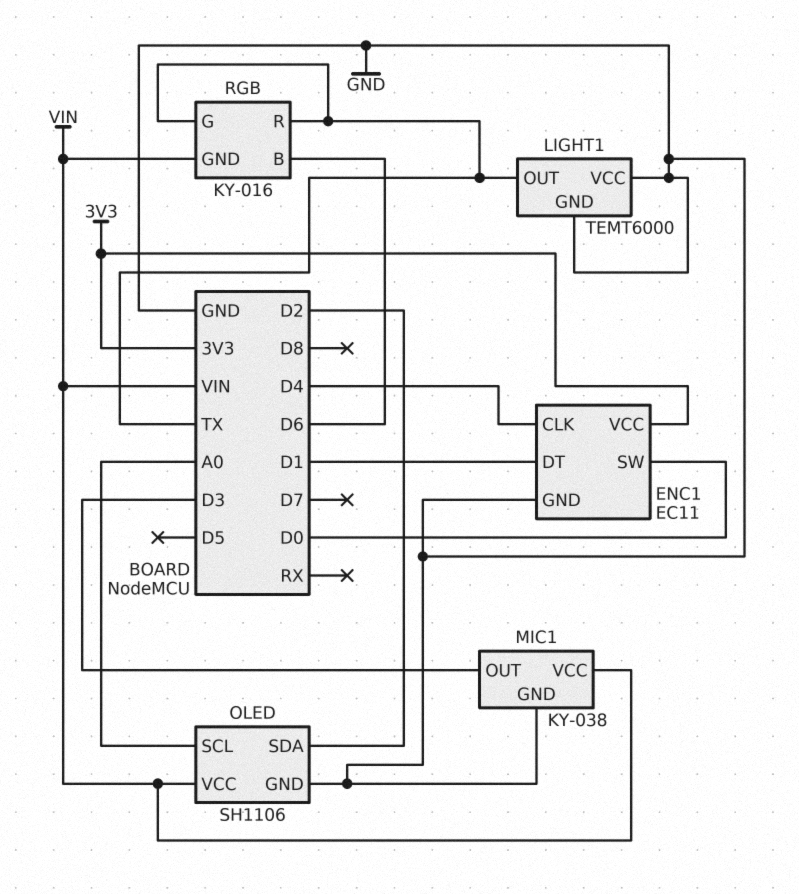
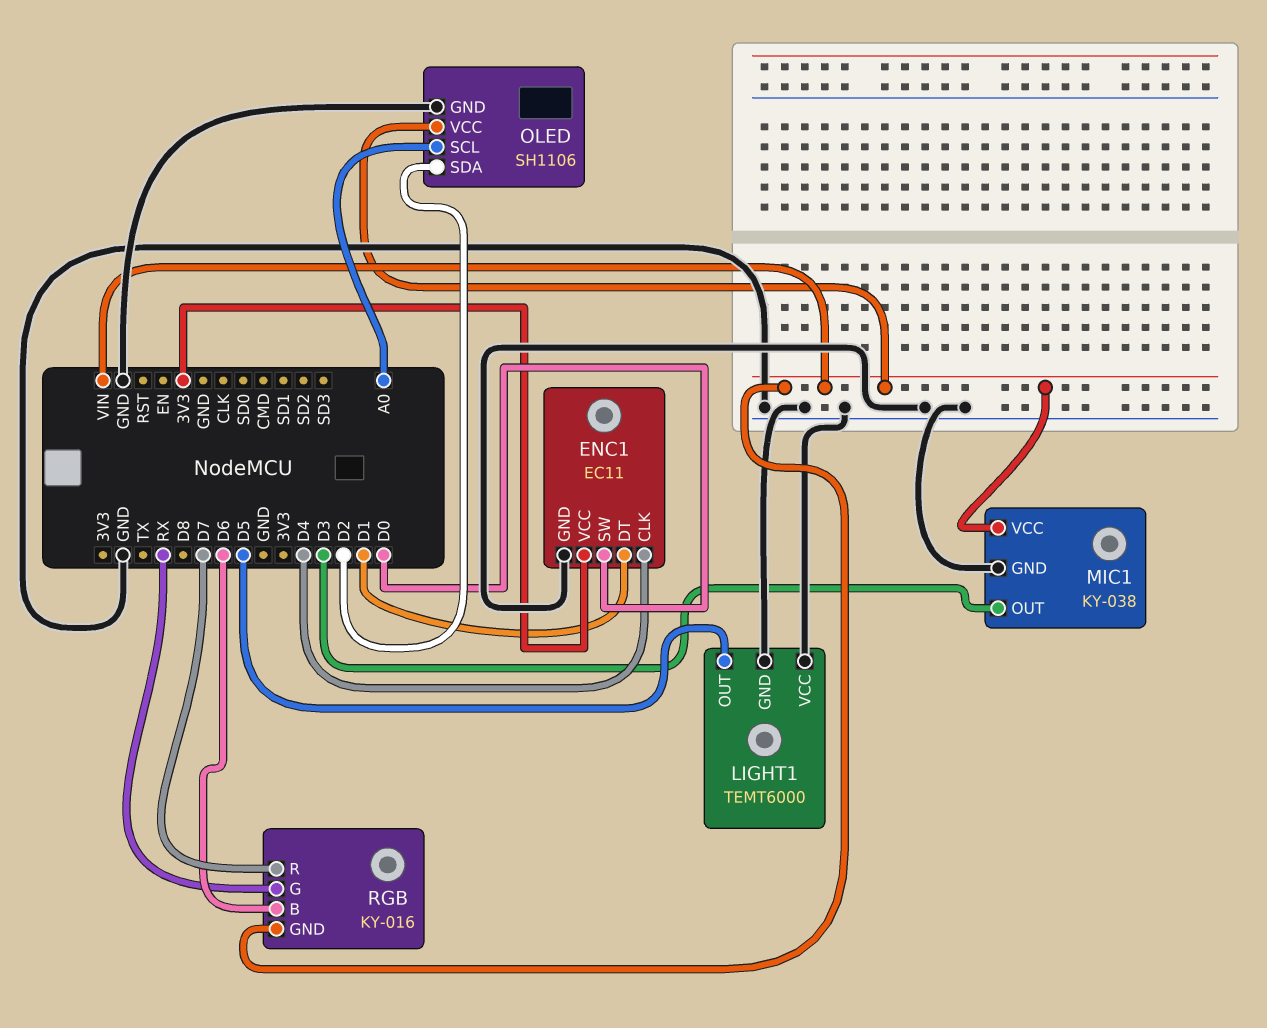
LIGHT1 pin OUT: TX -> D5
RGB pin G: TX -> RX
RGB pin R: TX -> D7

